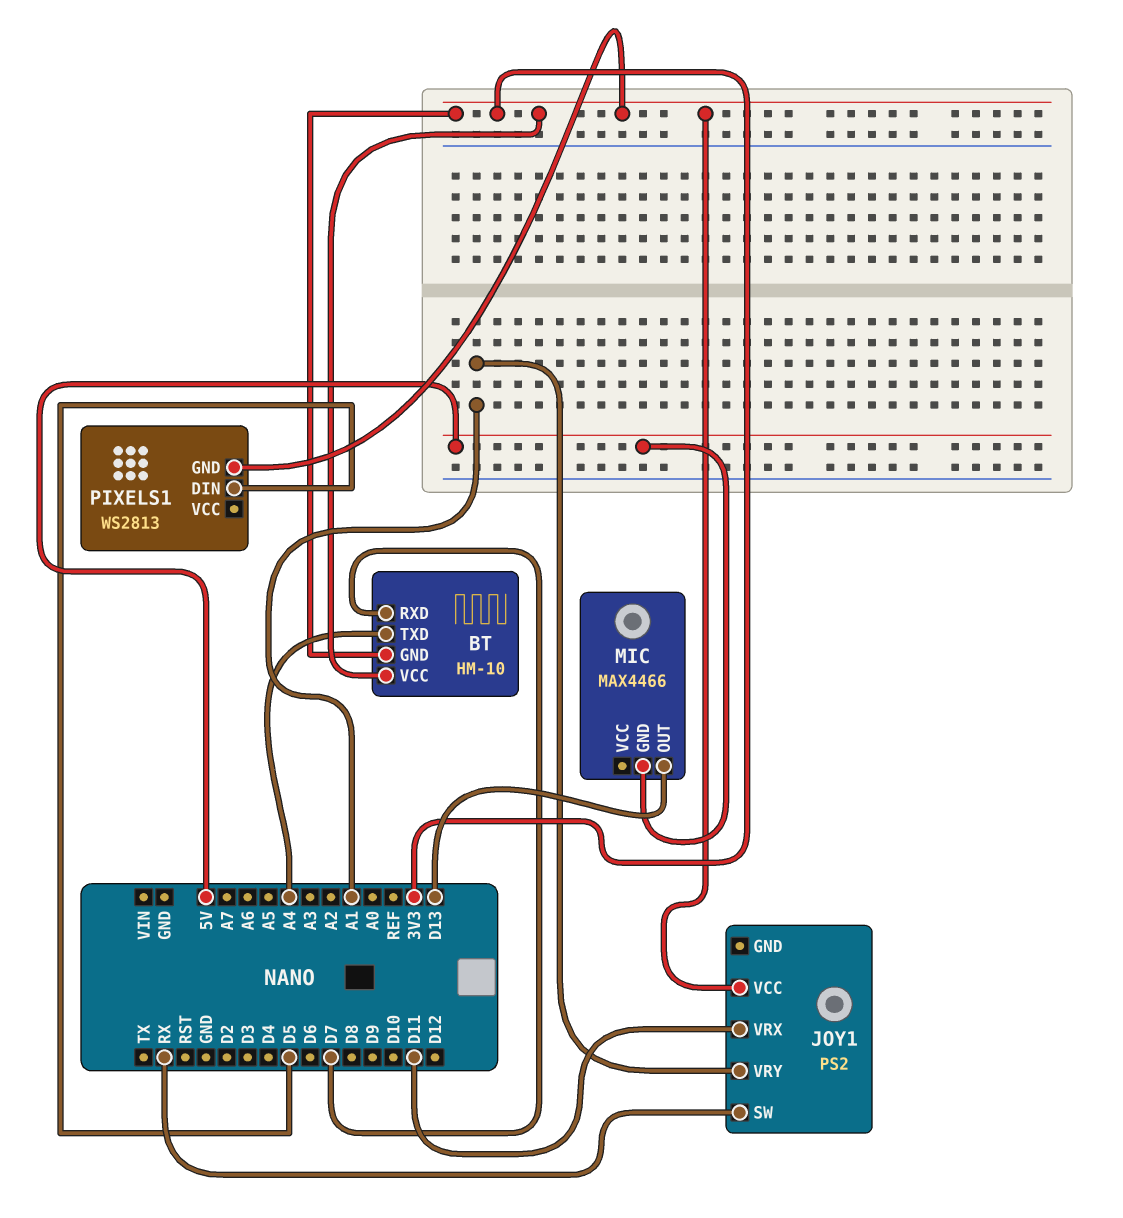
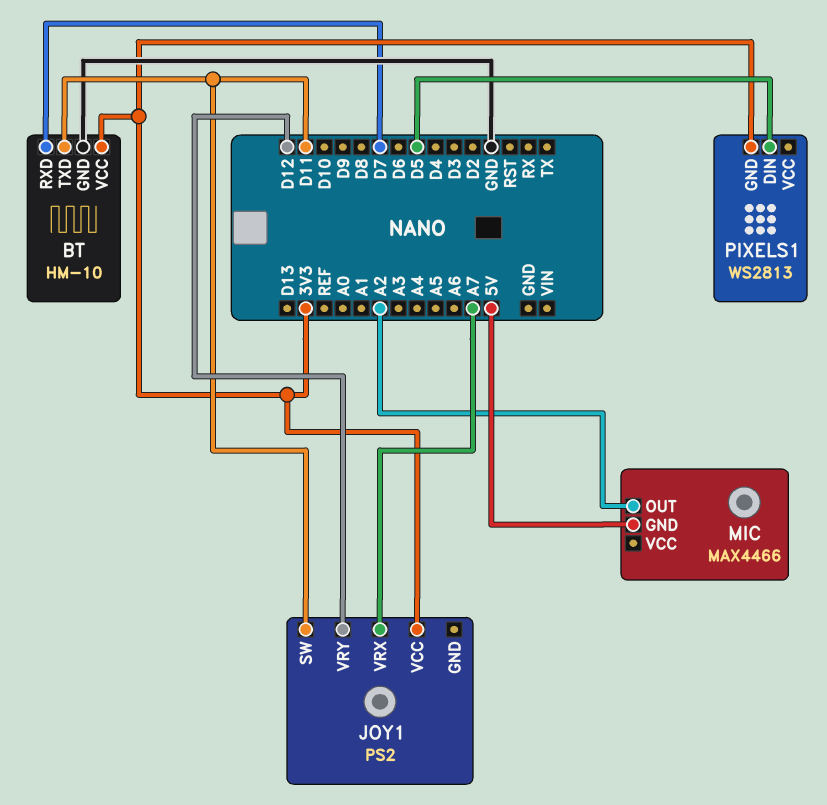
BT pin GND: 3V3 -> GND
BT pin TXD: A4 -> D11
JOY1 pin SW: RX -> D11
JOY1 pin VRX: D11 -> A7
JOY1 pin VRY: A1 -> D12
MIC pin OUT: D13 -> A2

